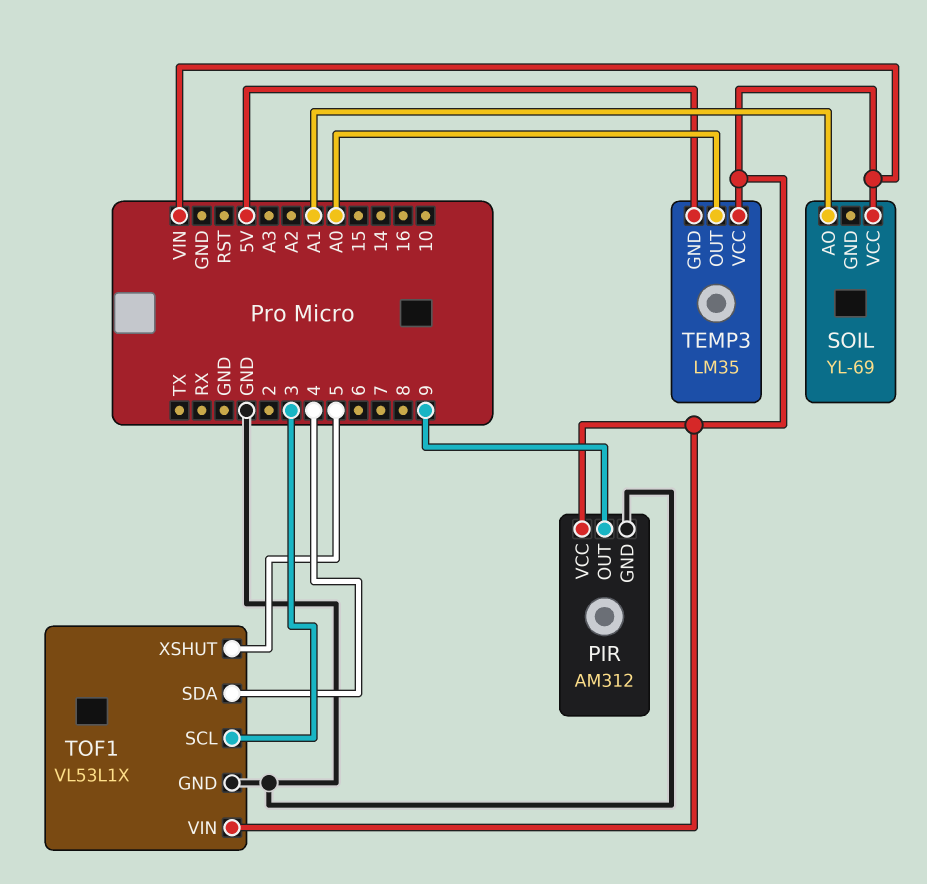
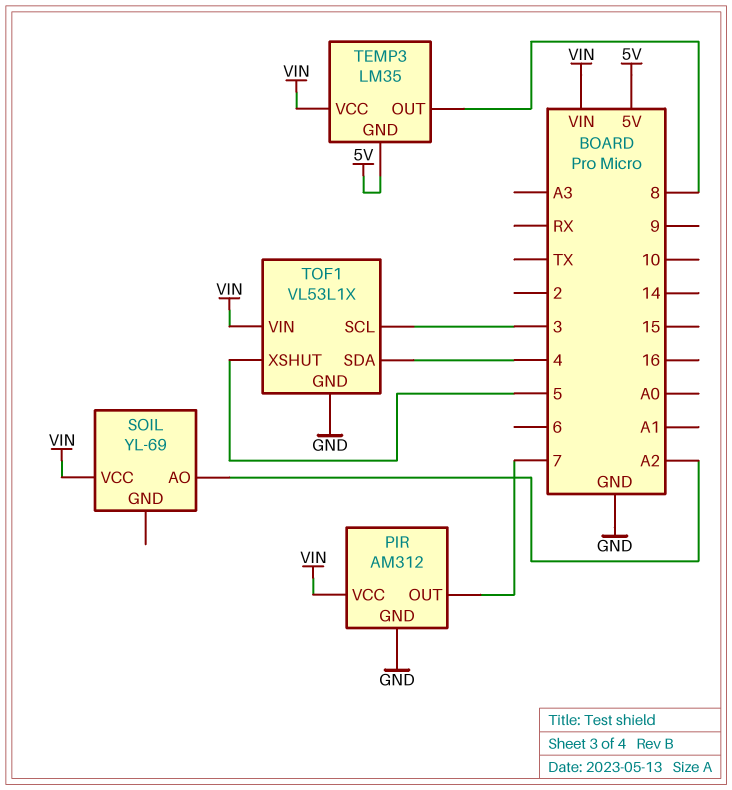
PIR pin OUT: 9 -> 7
SOIL pin AO: A1 -> A2
TEMP3 pin OUT: A0 -> 8

